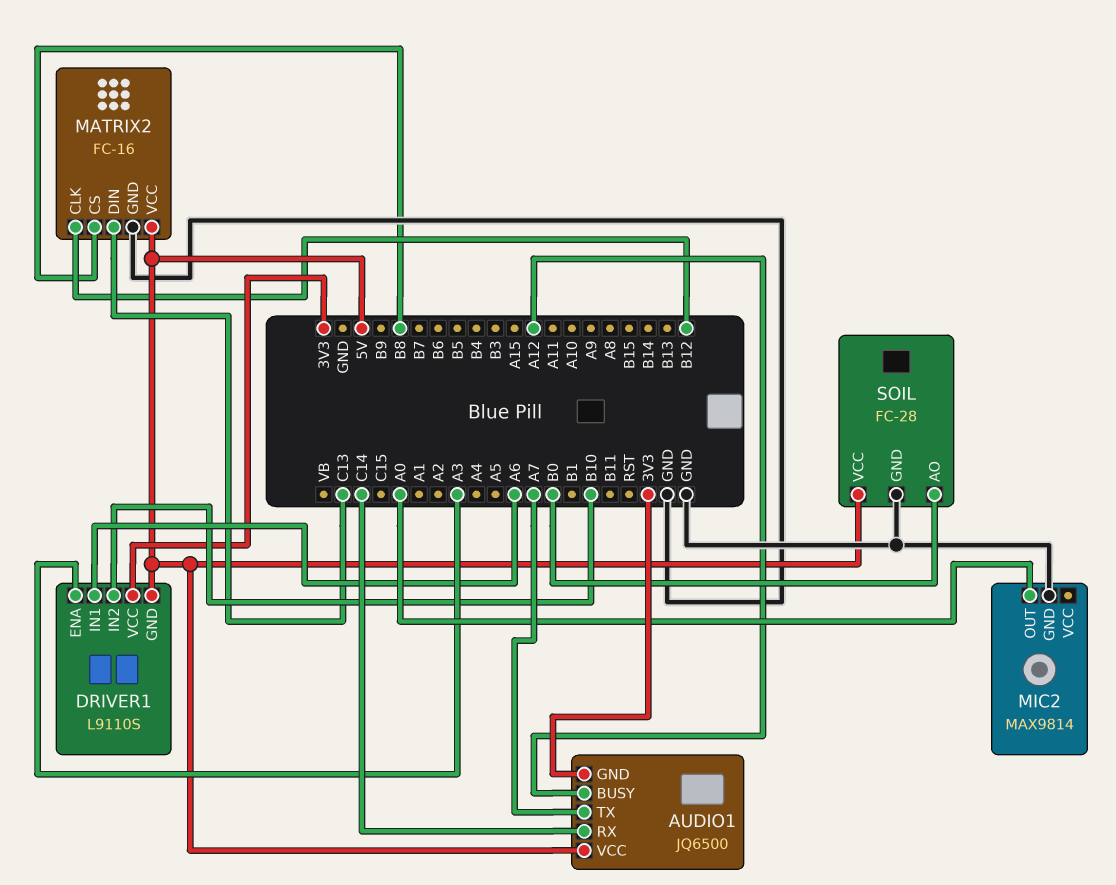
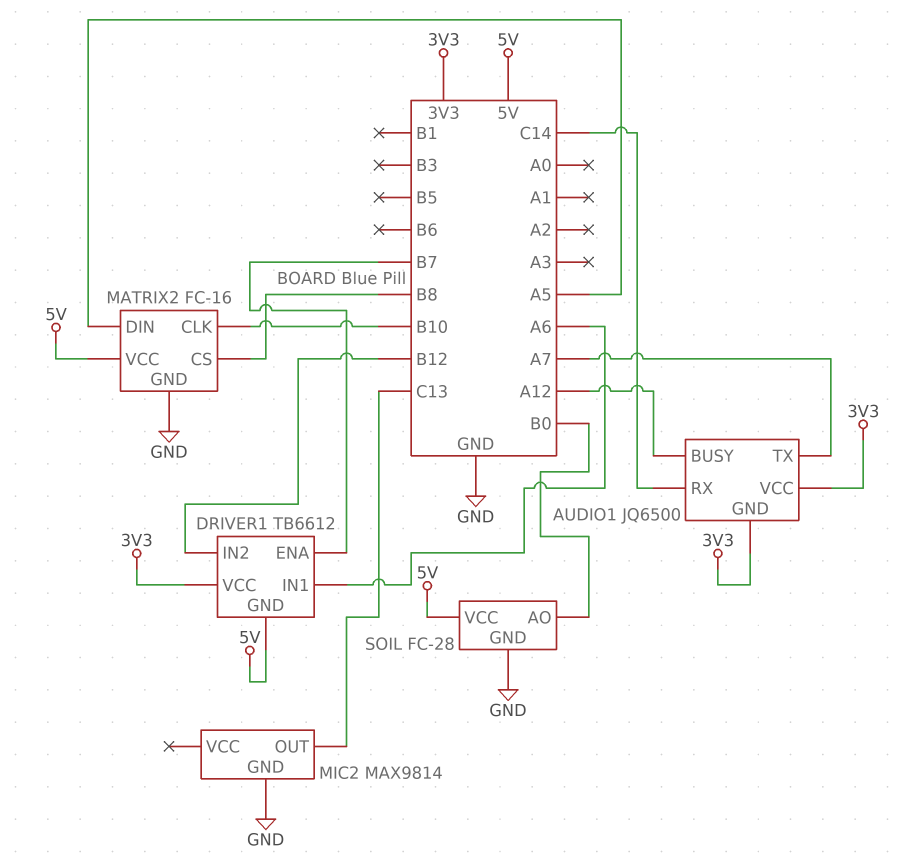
AUDIO1 pin VCC: 5V -> 3V3
DRIVER1: L9110S -> TB6612
DRIVER1 pin ENA: A3 -> B7
DRIVER1 pin IN2: B10 -> B12
MATRIX2 pin CLK: B12 -> B10
MATRIX2 pin DIN: C13 -> A5
MIC2 pin OUT: A0 -> C13

